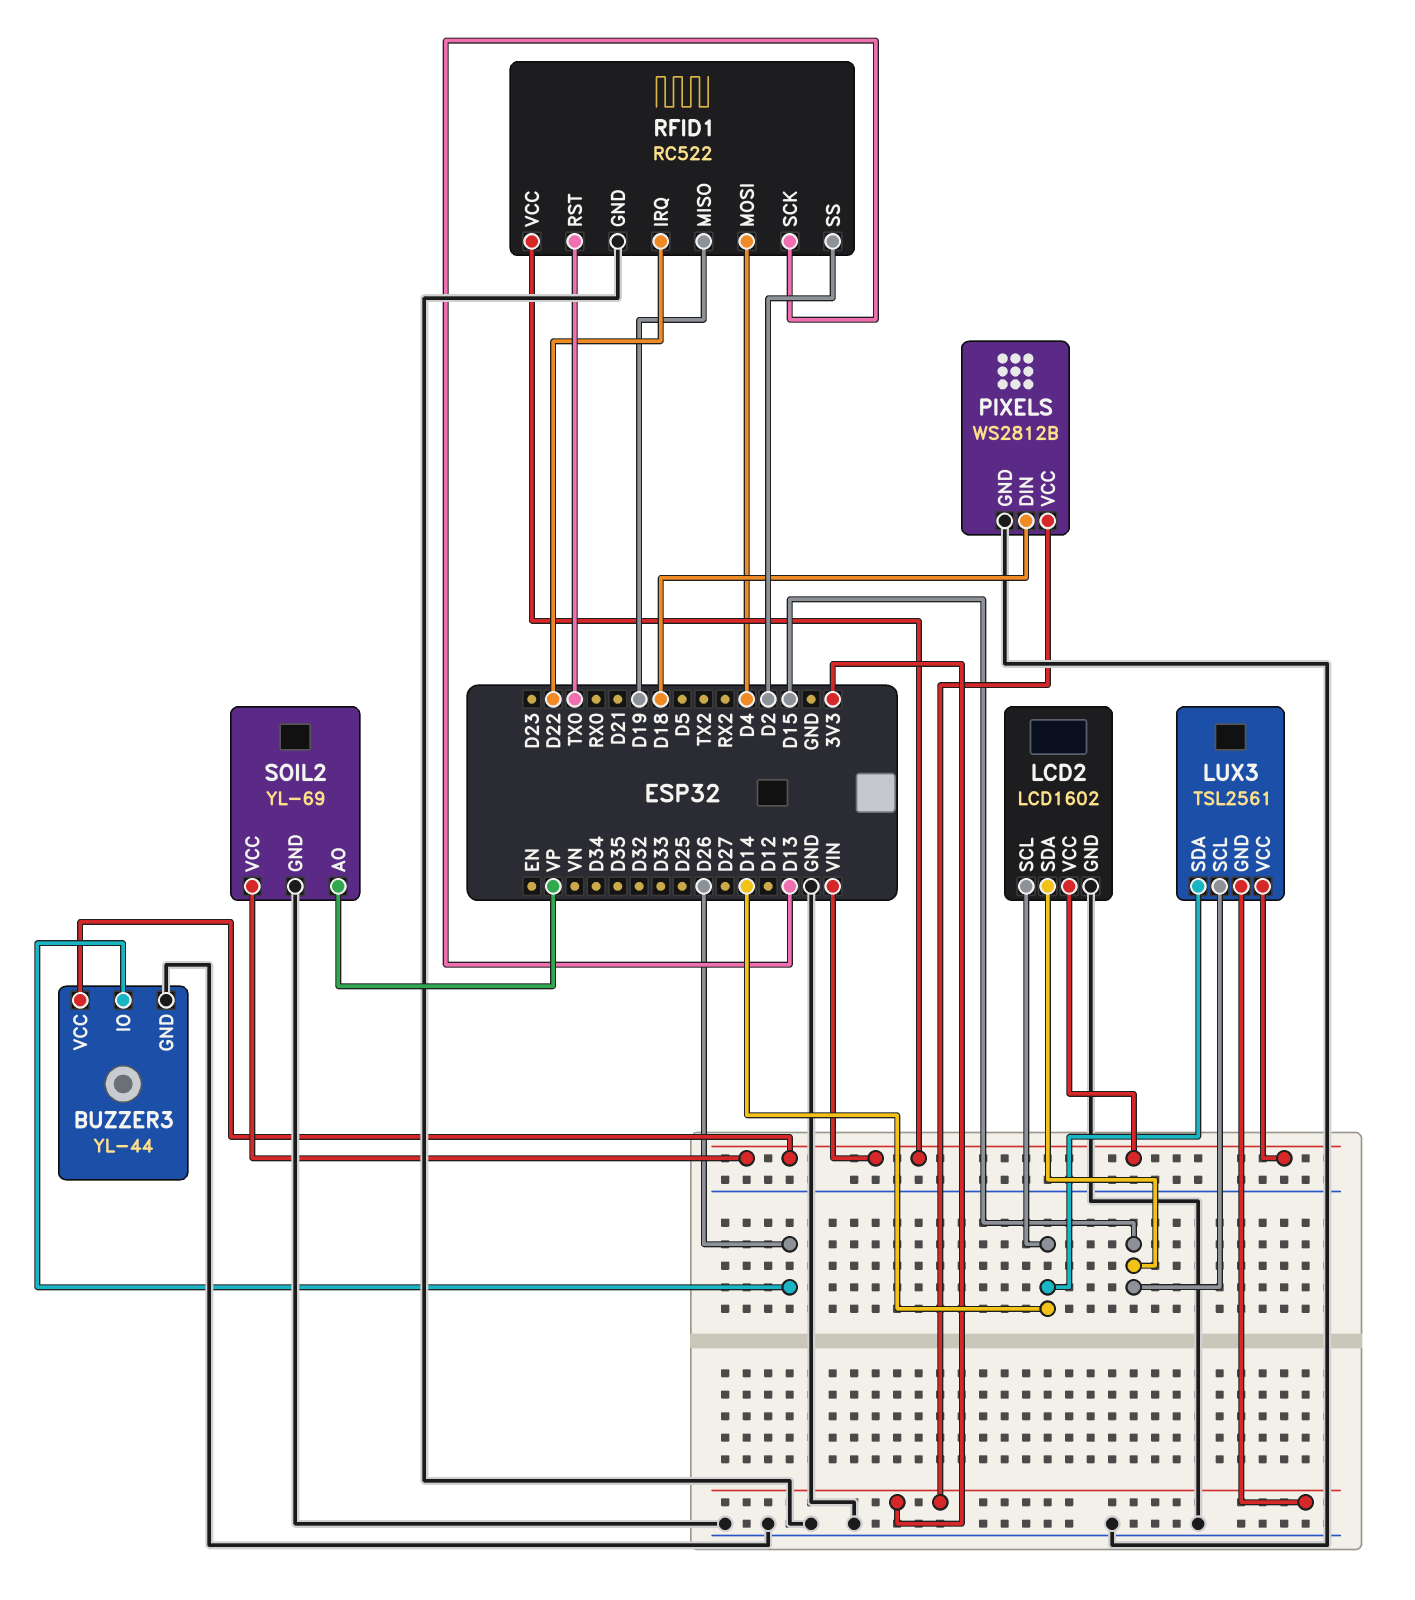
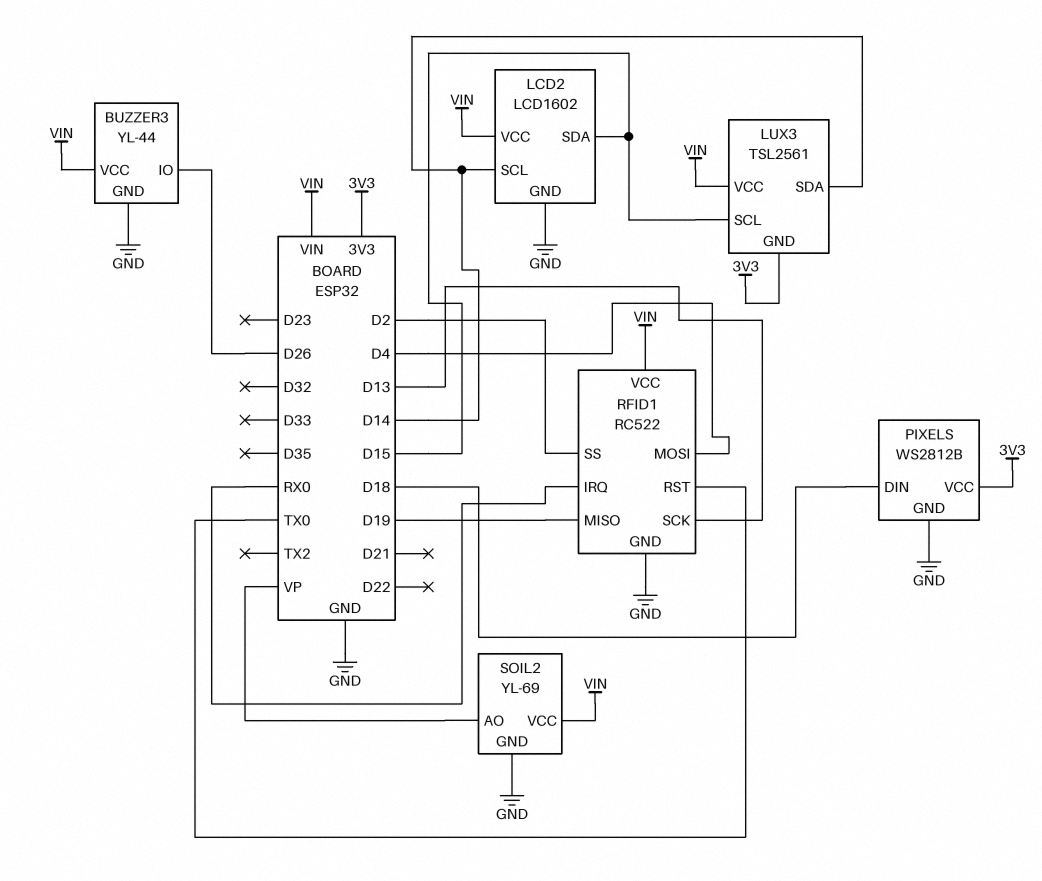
RFID1 pin IRQ: D22 -> RX0

